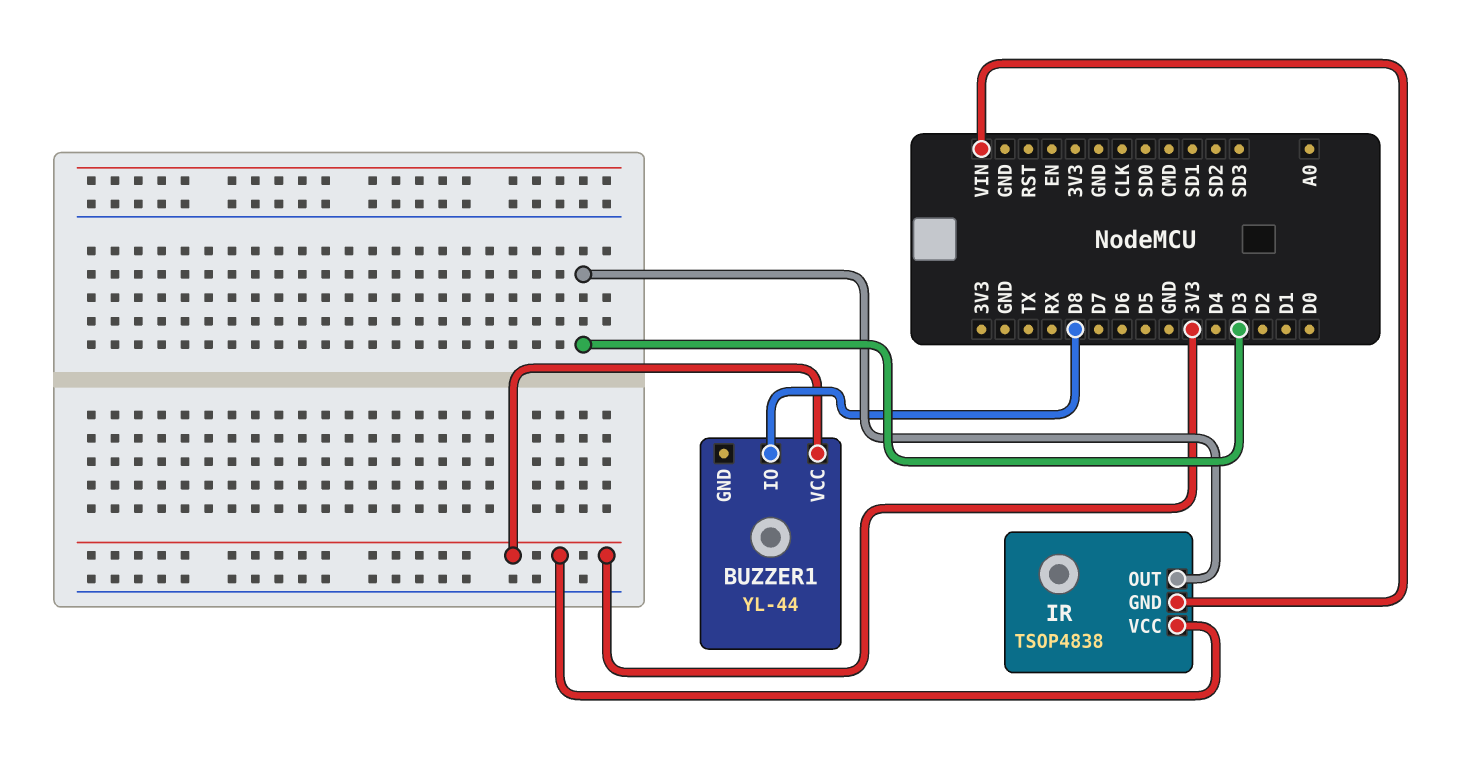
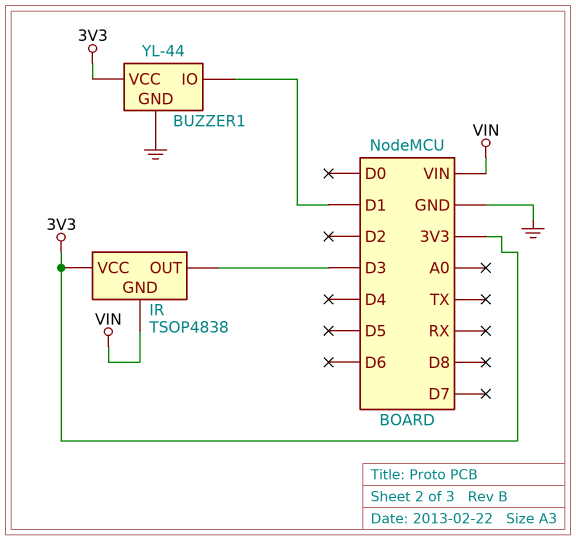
BUZZER1 pin GND: none -> GND
BUZZER1 pin IO: D8 -> D1

